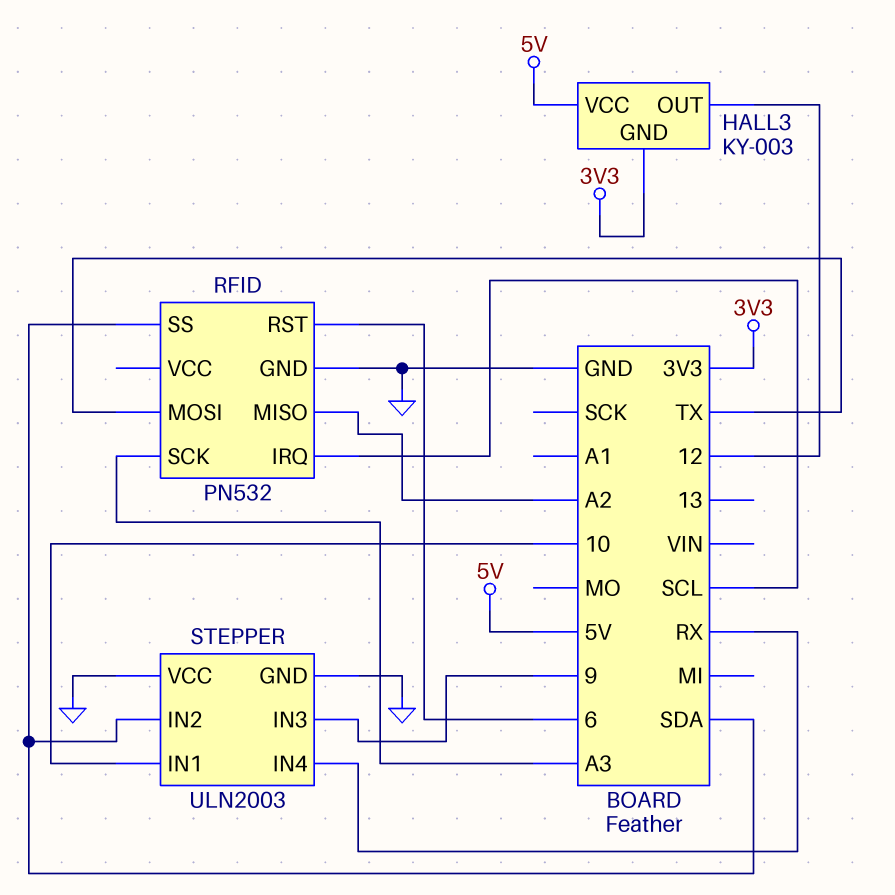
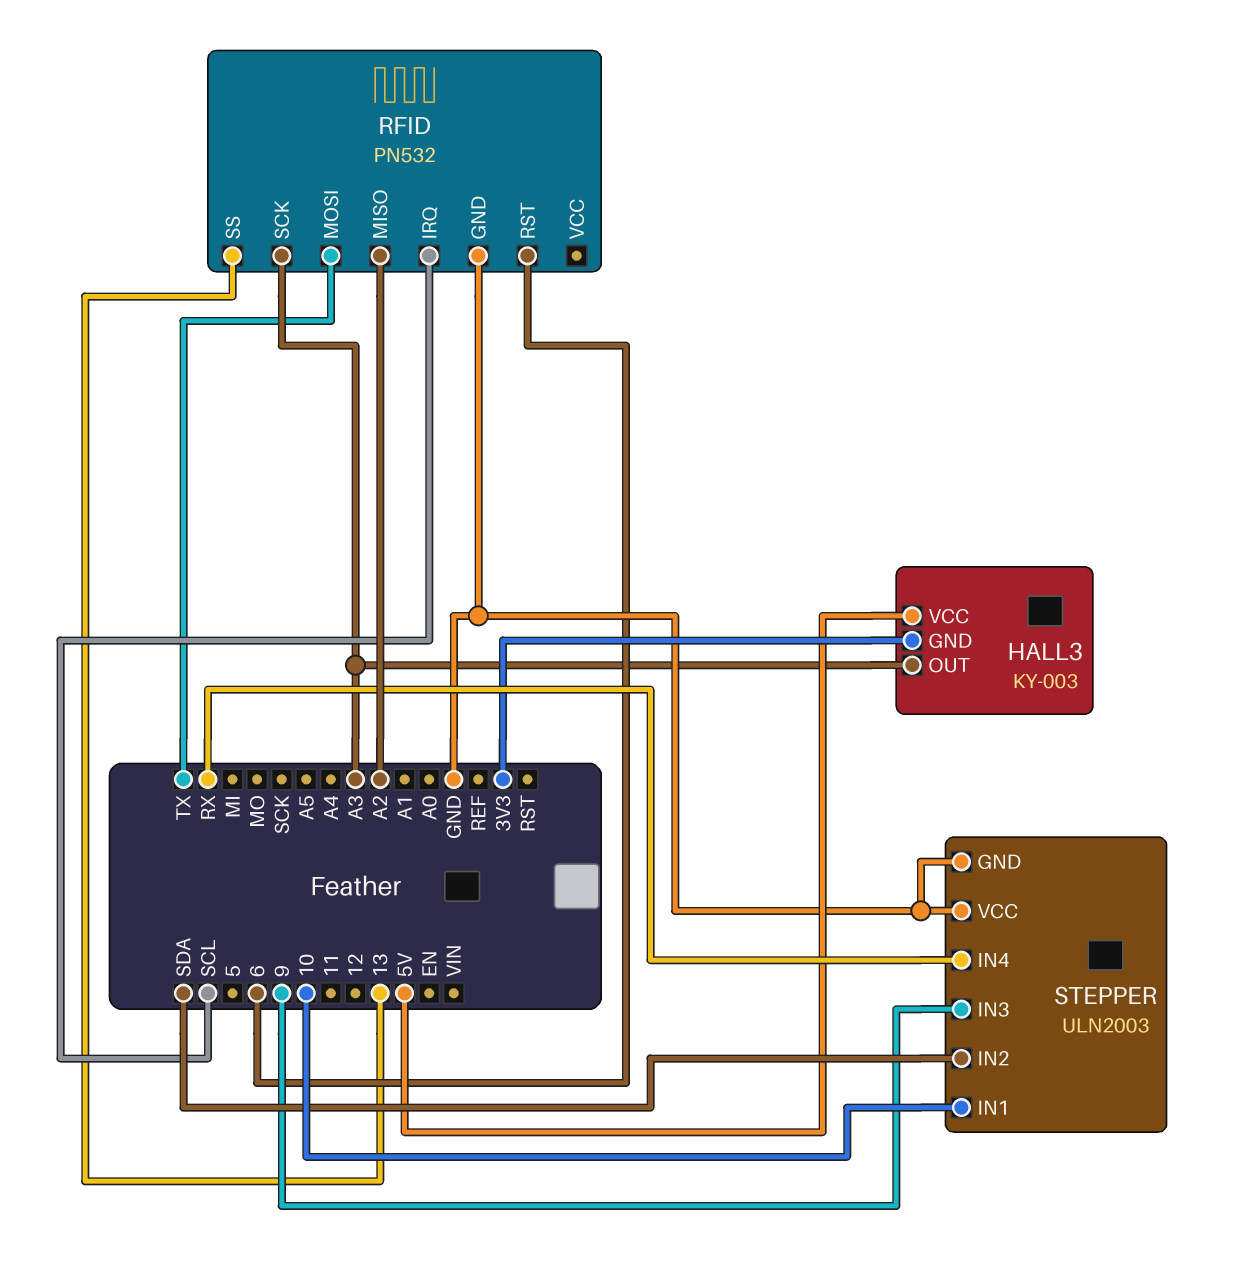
HALL3 pin OUT: 12 -> A3
RFID pin SS: SDA -> 13

